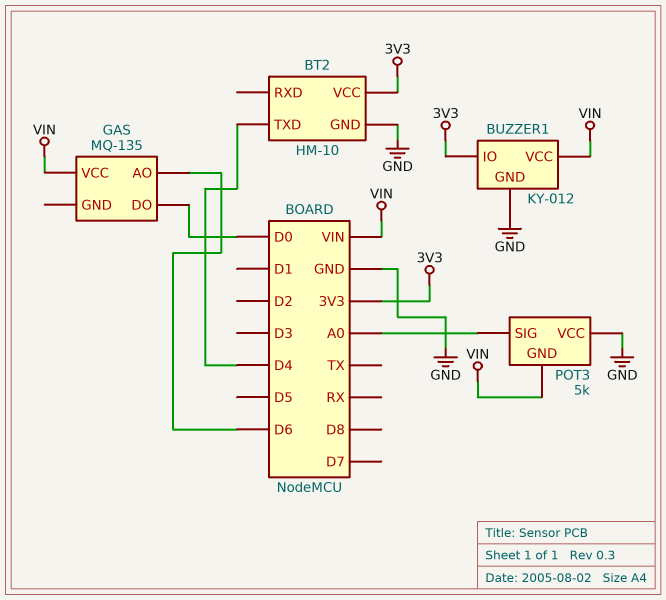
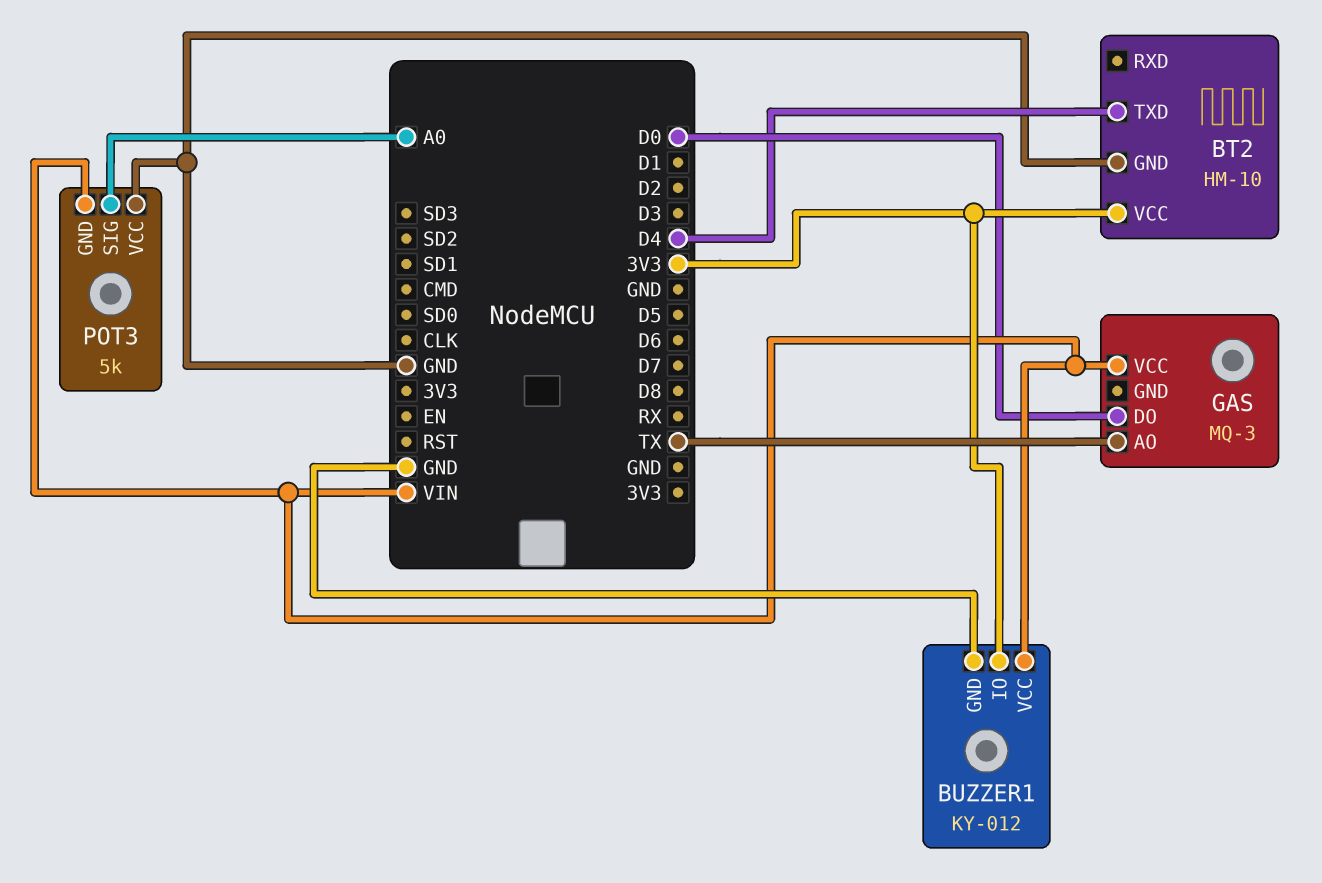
GAS: MQ-135 -> MQ-3
GAS pin AO: D6 -> TX

